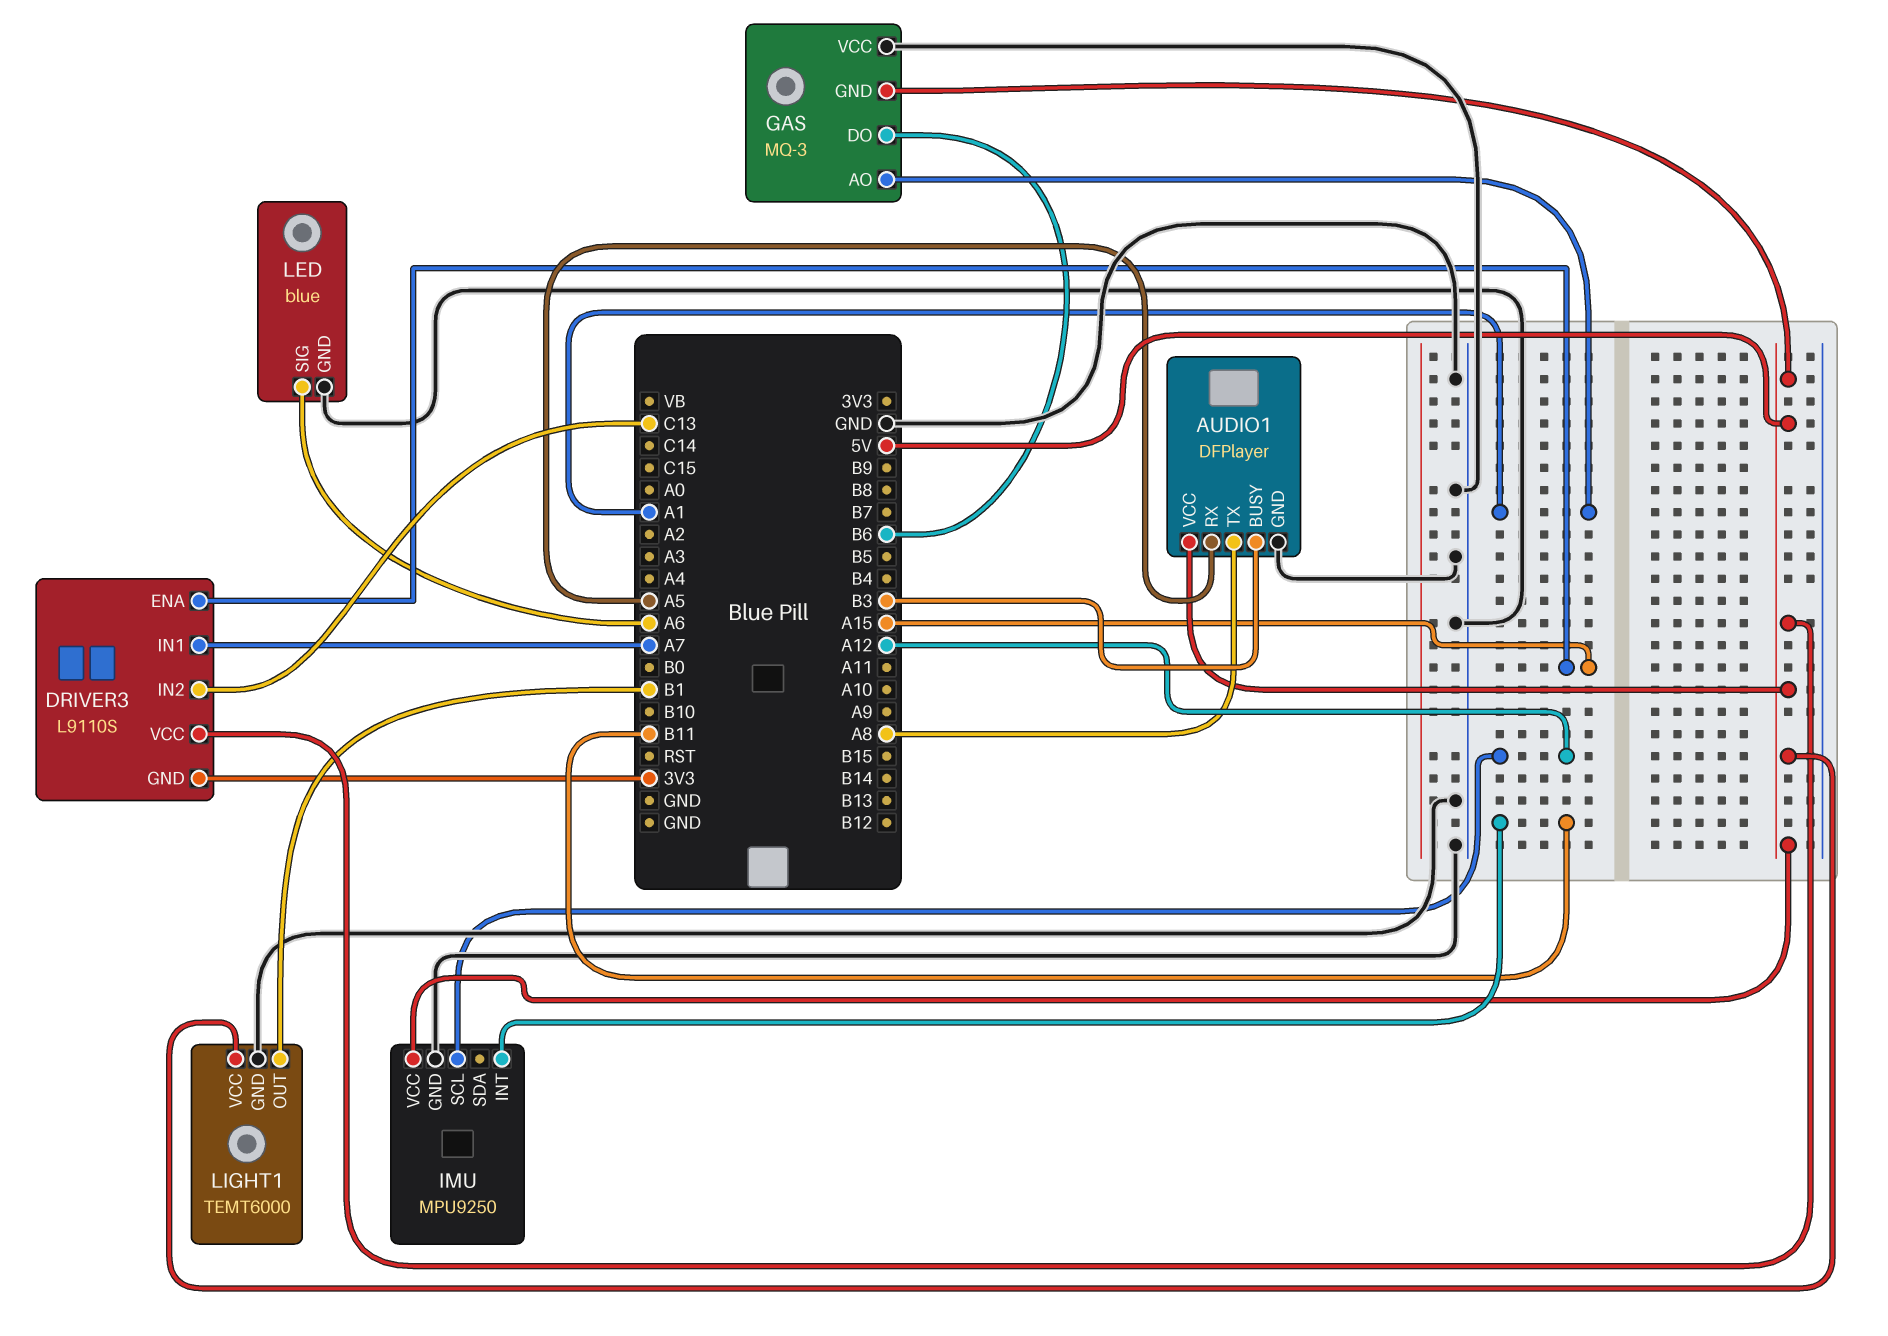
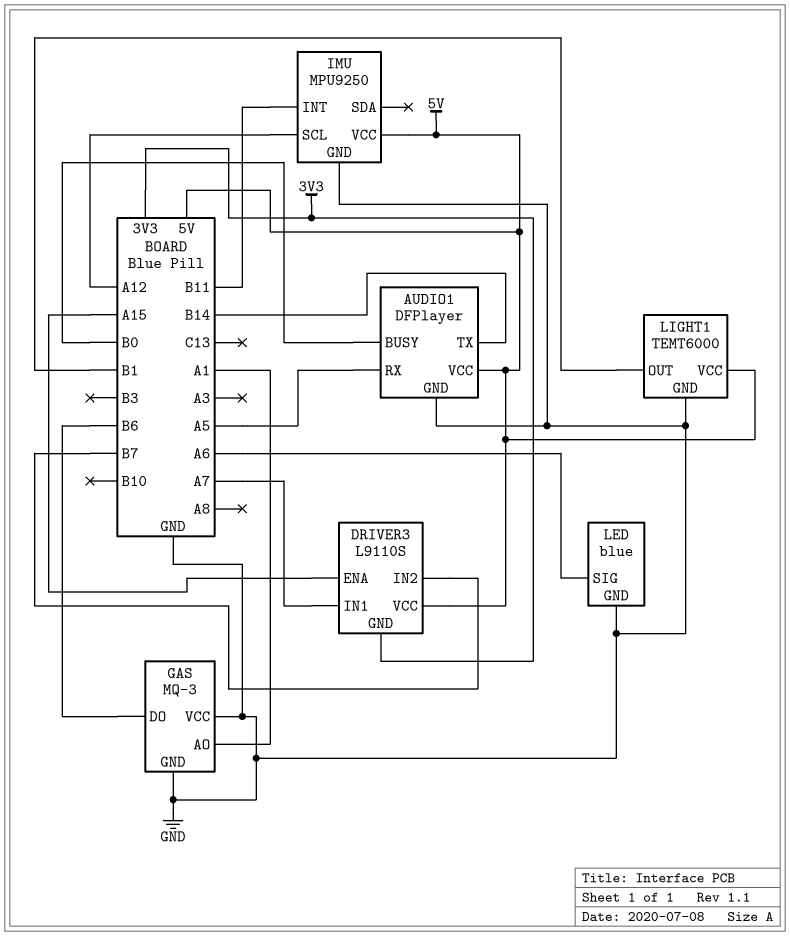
AUDIO1 pin BUSY: B3 -> B0
AUDIO1 pin TX: A8 -> B14
DRIVER3 pin IN2: C13 -> B7
GAS pin GND: 5V -> GND

